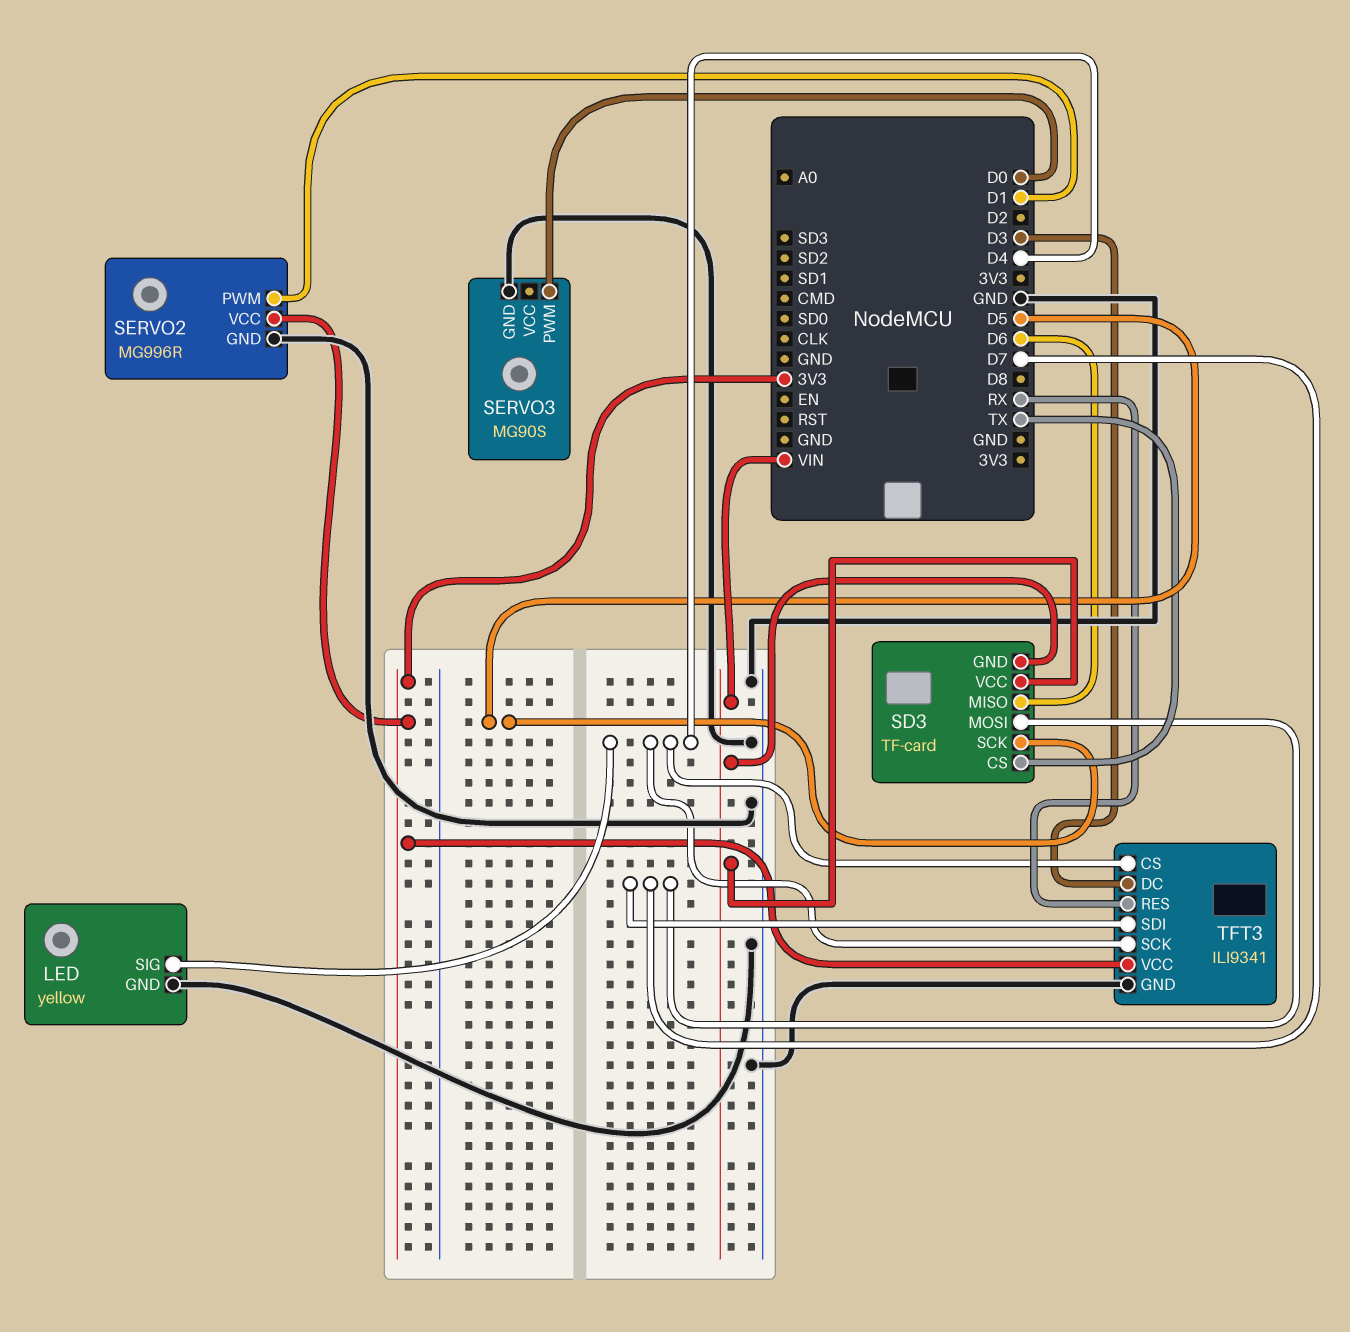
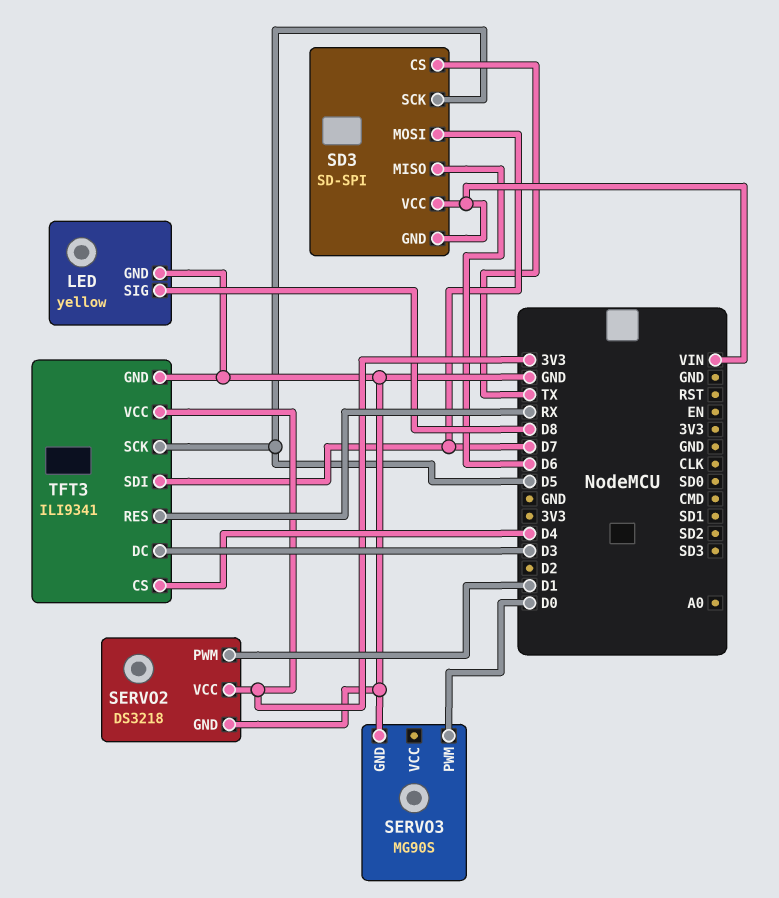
LED pin SIG: D4 -> D8
SD3: TF-card -> SD-SPI
SERVO2: MG996R -> DS3218
TFT3 pin SCK: D4 -> D5

